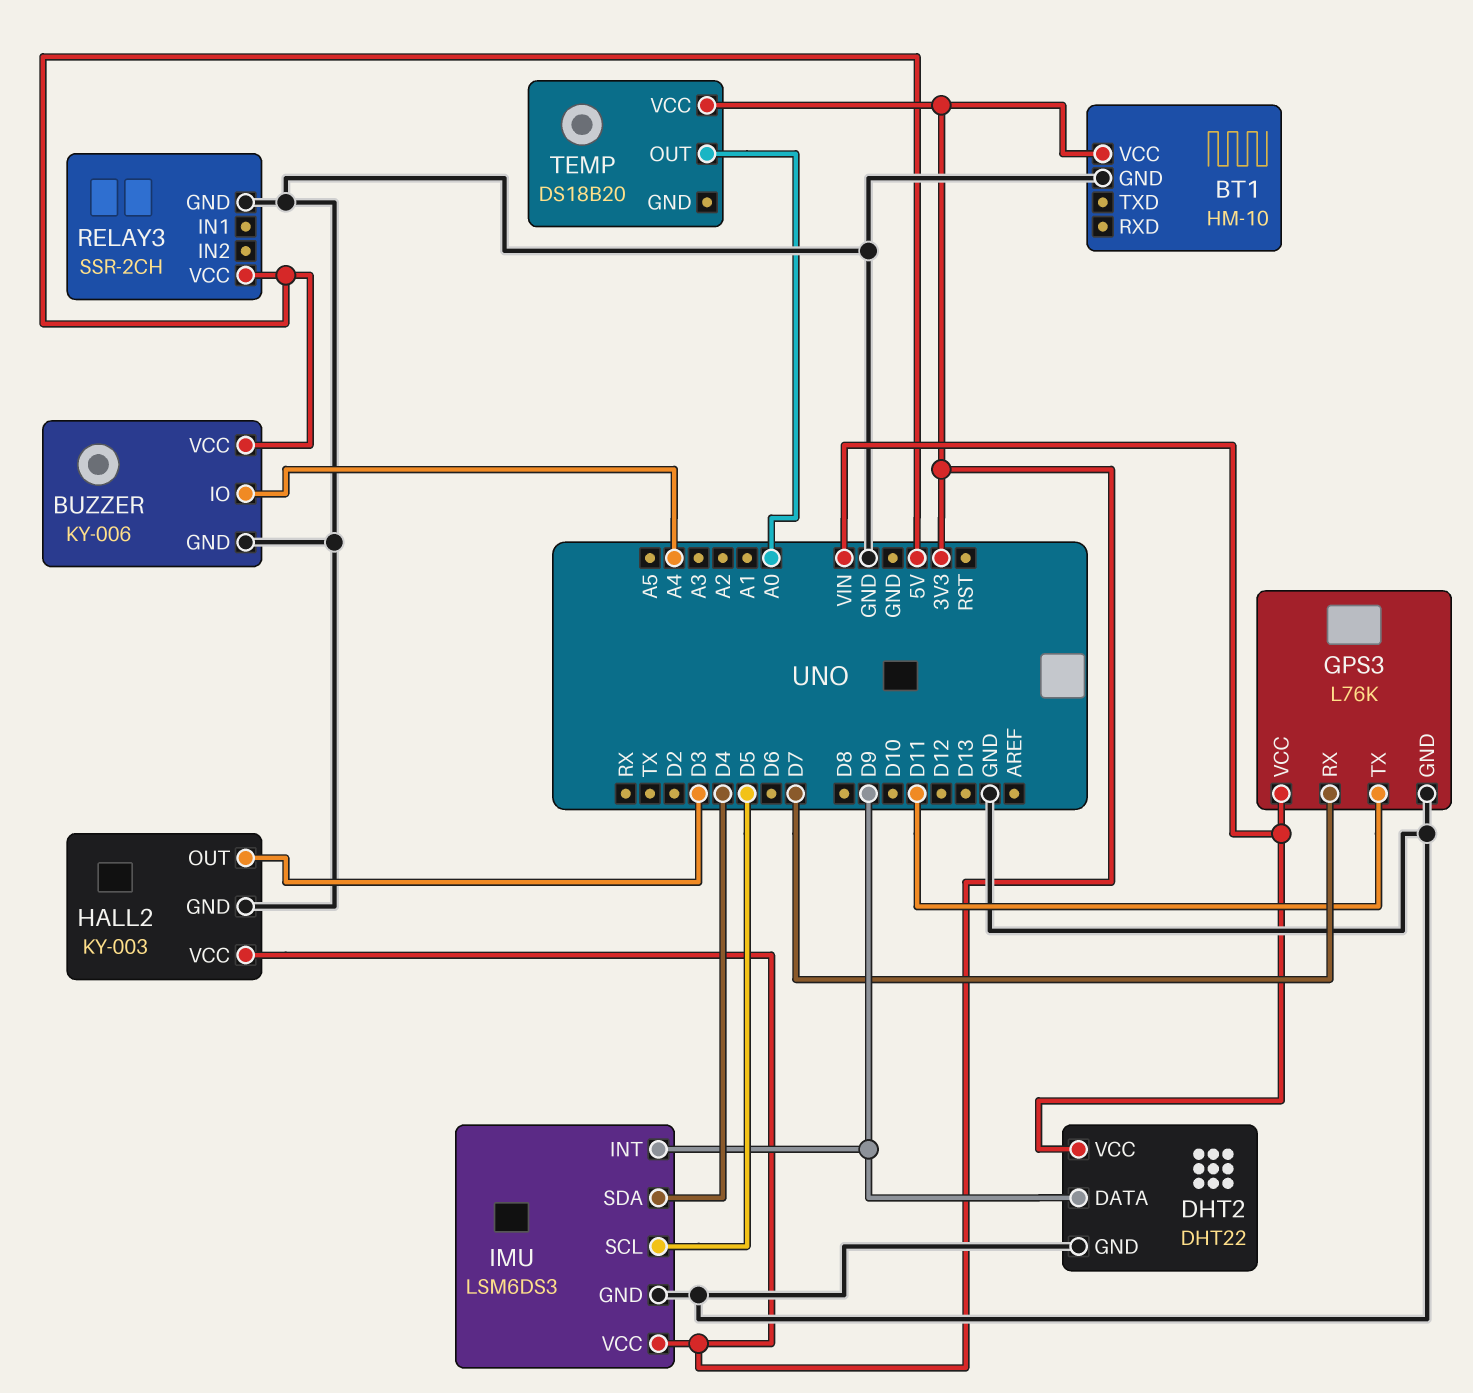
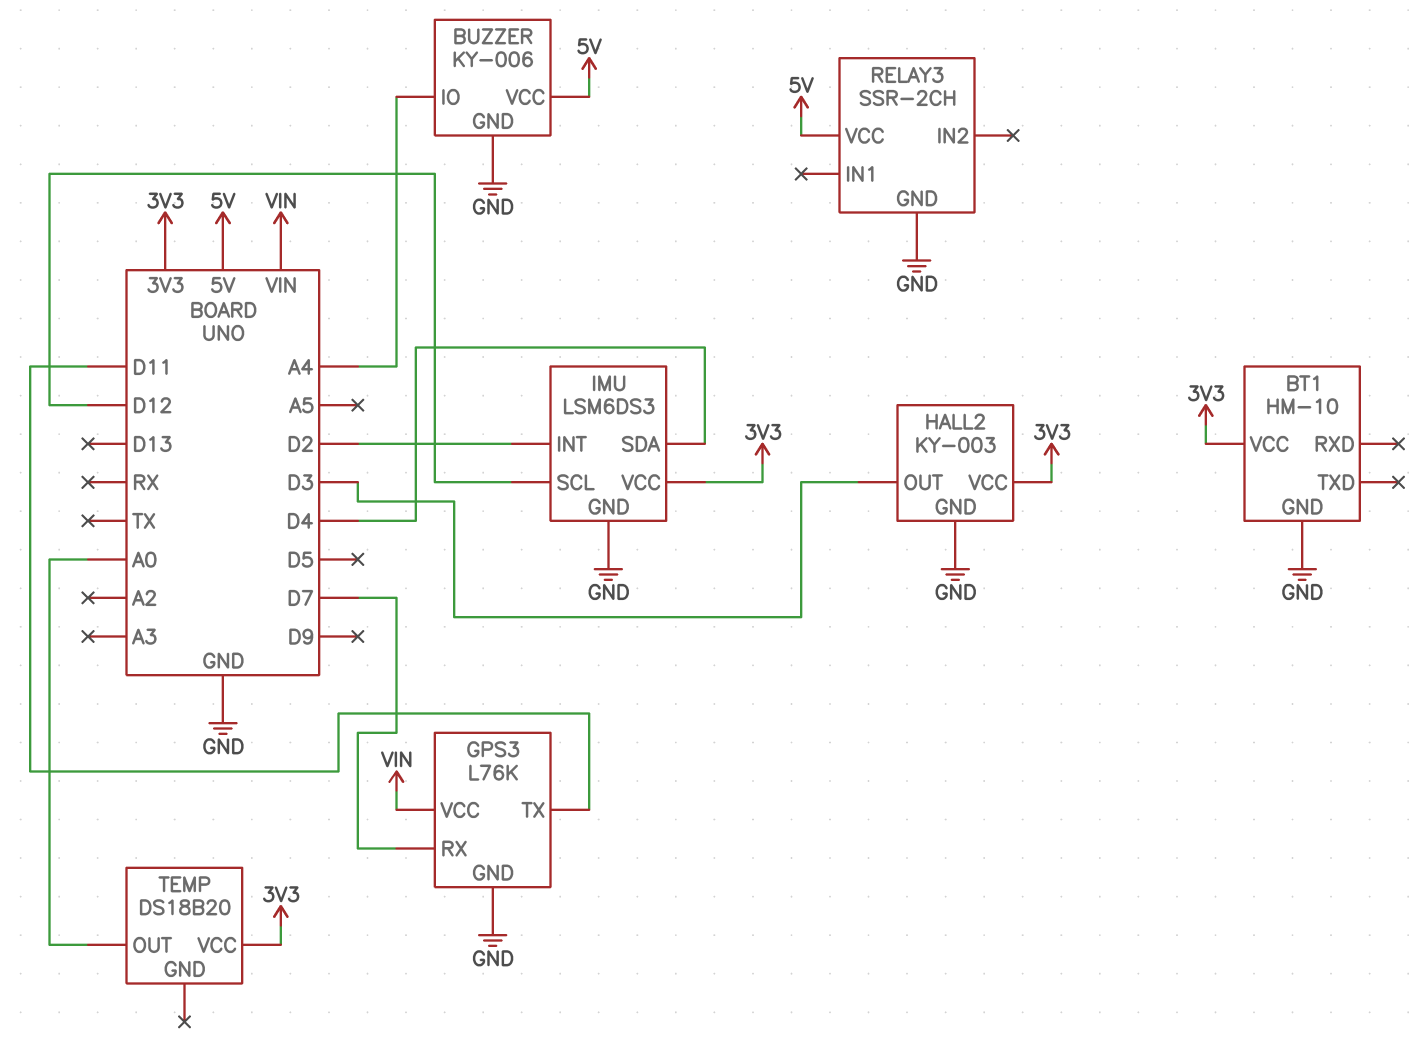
DHT2: DHT22 -> none
DHT2 pin DATA: D9 -> none
DHT2 pin GND: GND -> none
DHT2 pin VCC: VIN -> none
IMU pin INT: D9 -> D2
IMU pin SCL: D5 -> D12

